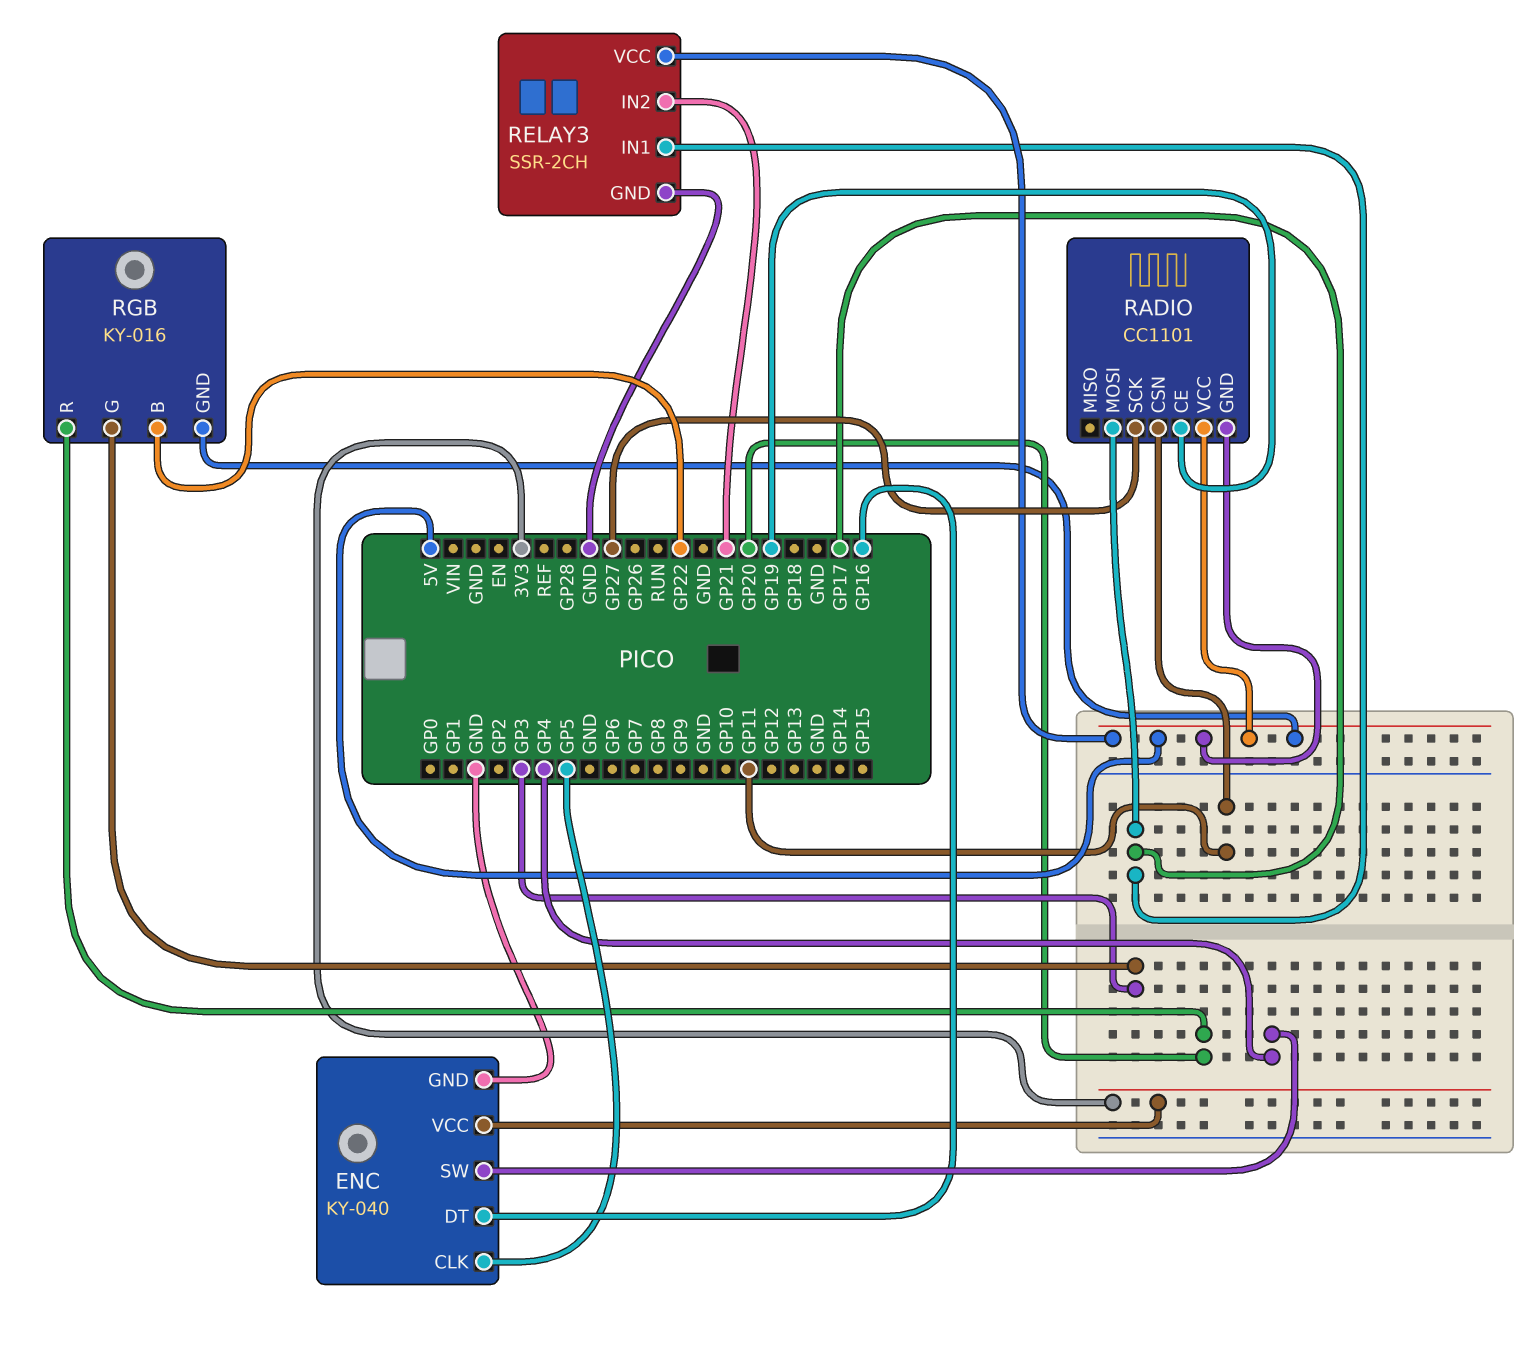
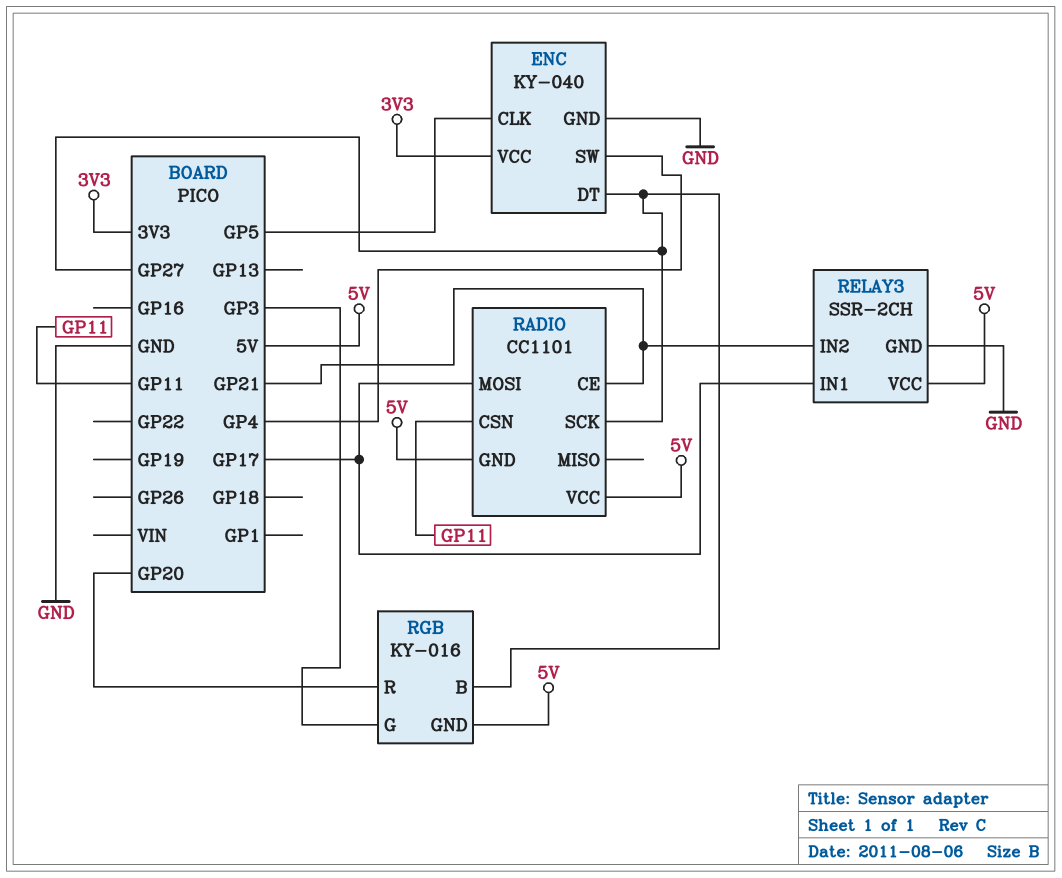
ENC pin DT: GP16 -> GP27
RADIO pin CE: GP19 -> GP21
RGB pin B: GP22 -> GP27

